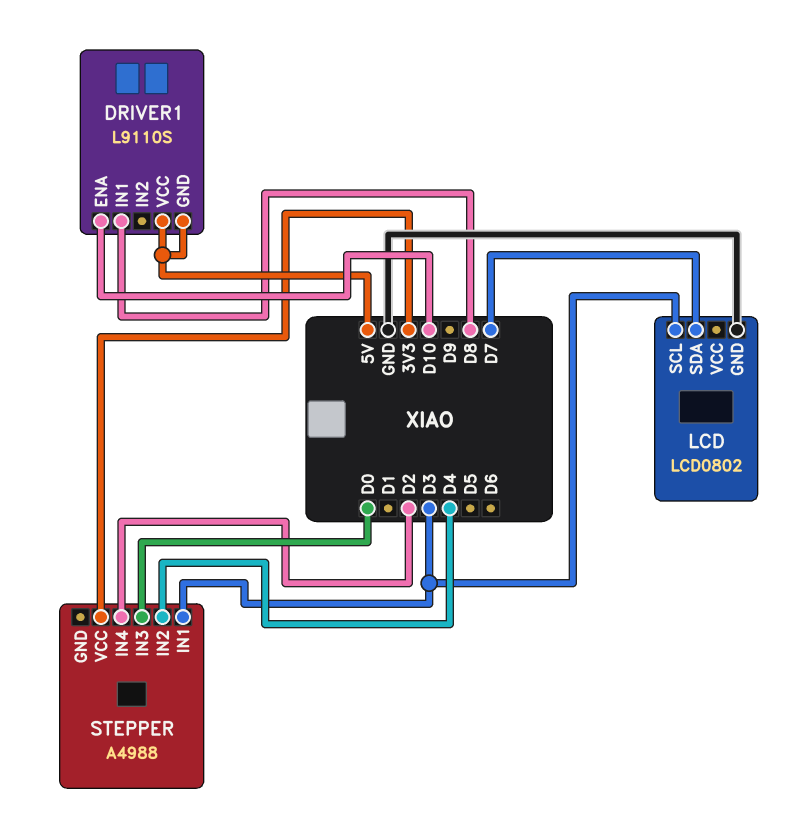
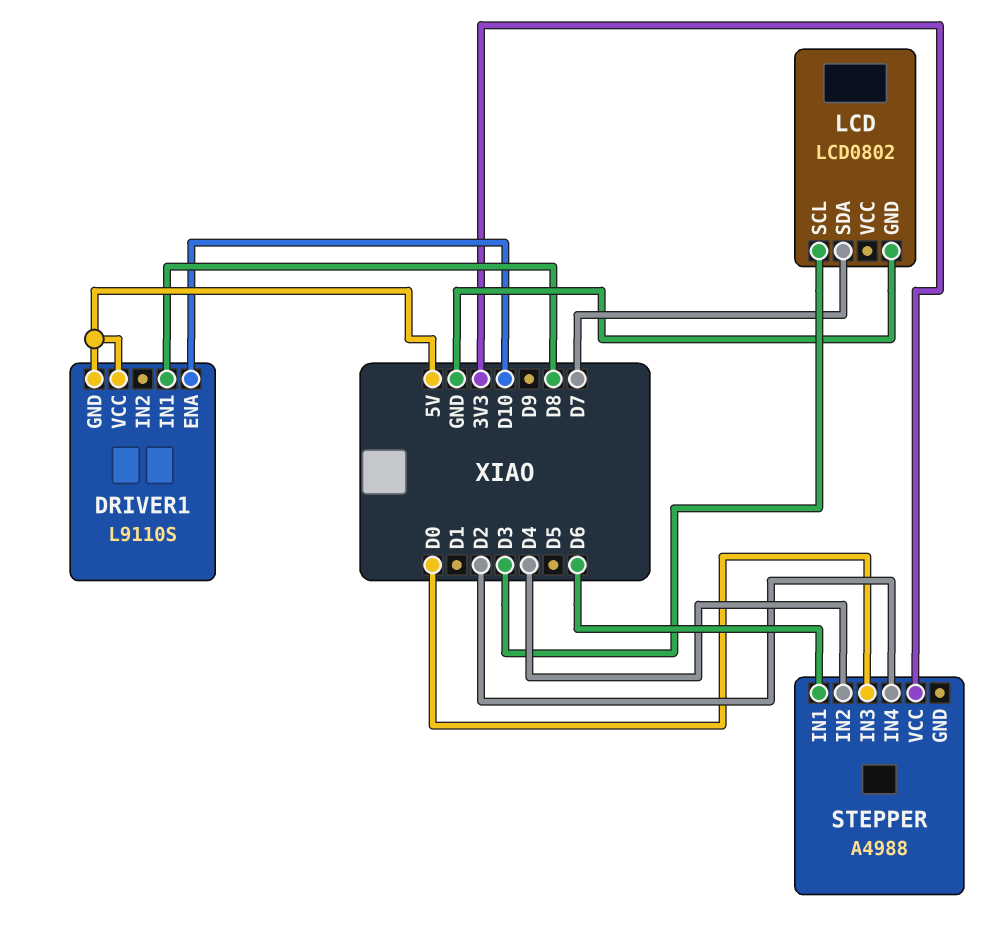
STEPPER pin IN1: D3 -> D6

